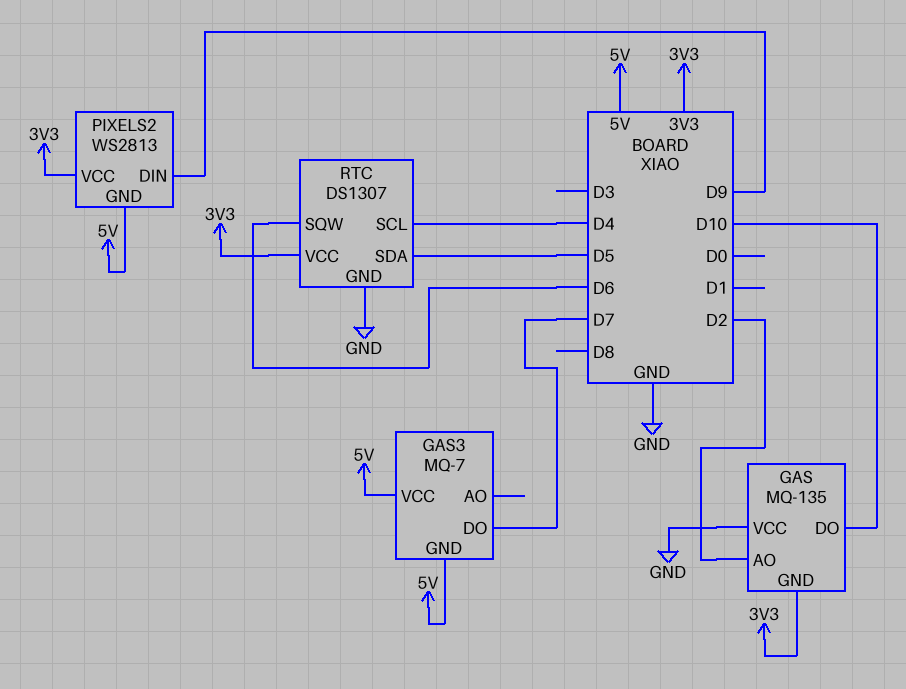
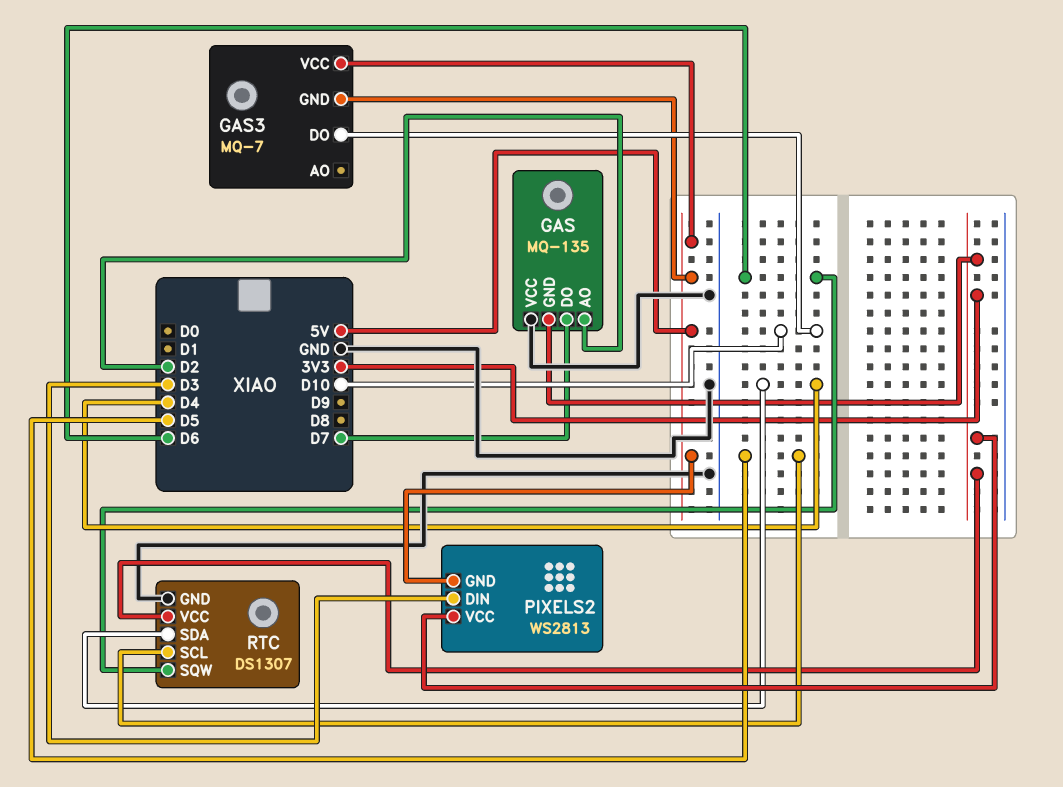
GAS pin DO: D10 -> D7
GAS3 pin DO: D7 -> D10
PIXELS2 pin DIN: D9 -> D3
RTC pin SCL: D4 -> D5
RTC pin SDA: D5 -> D4

